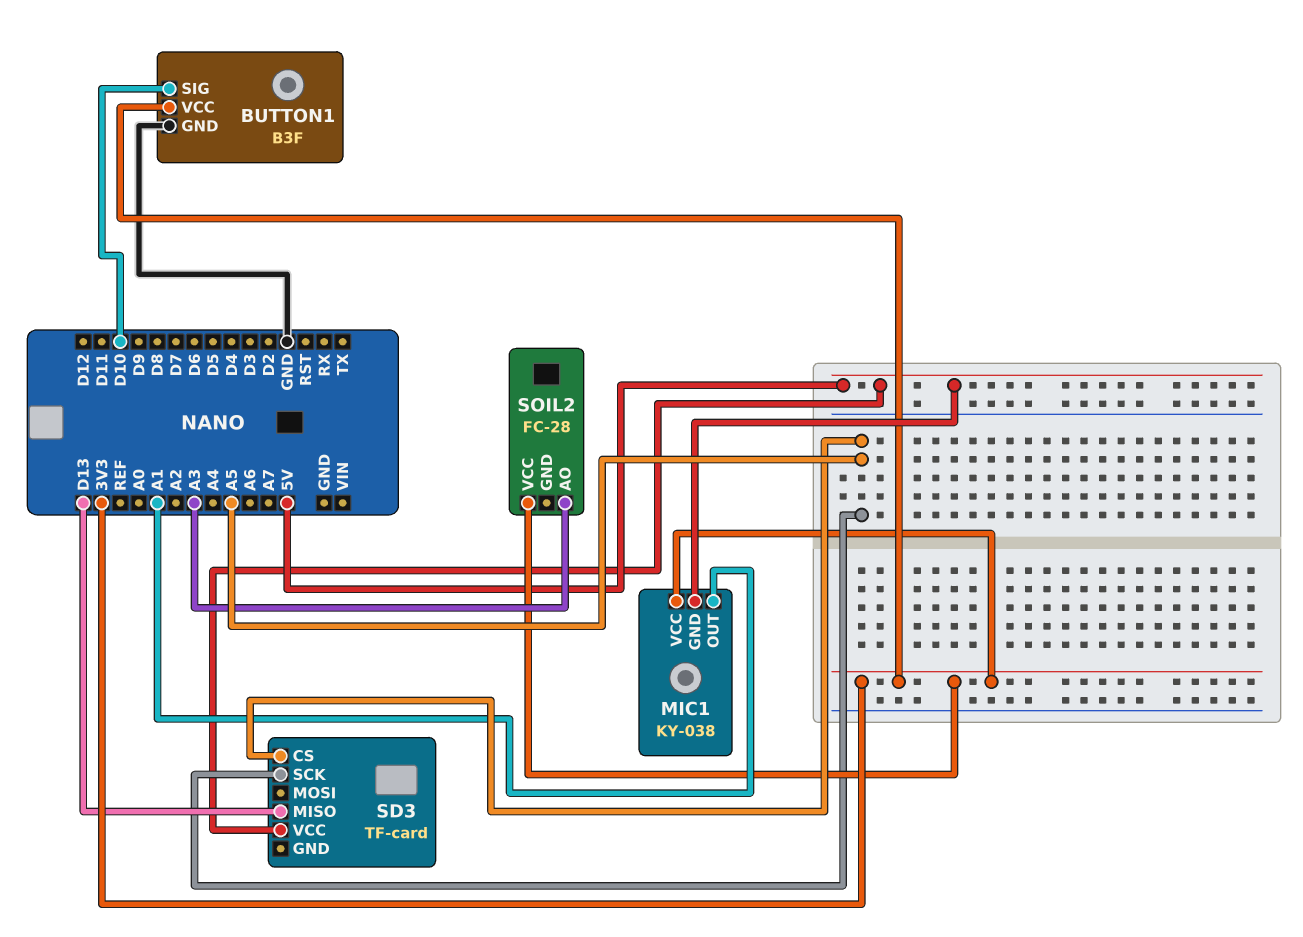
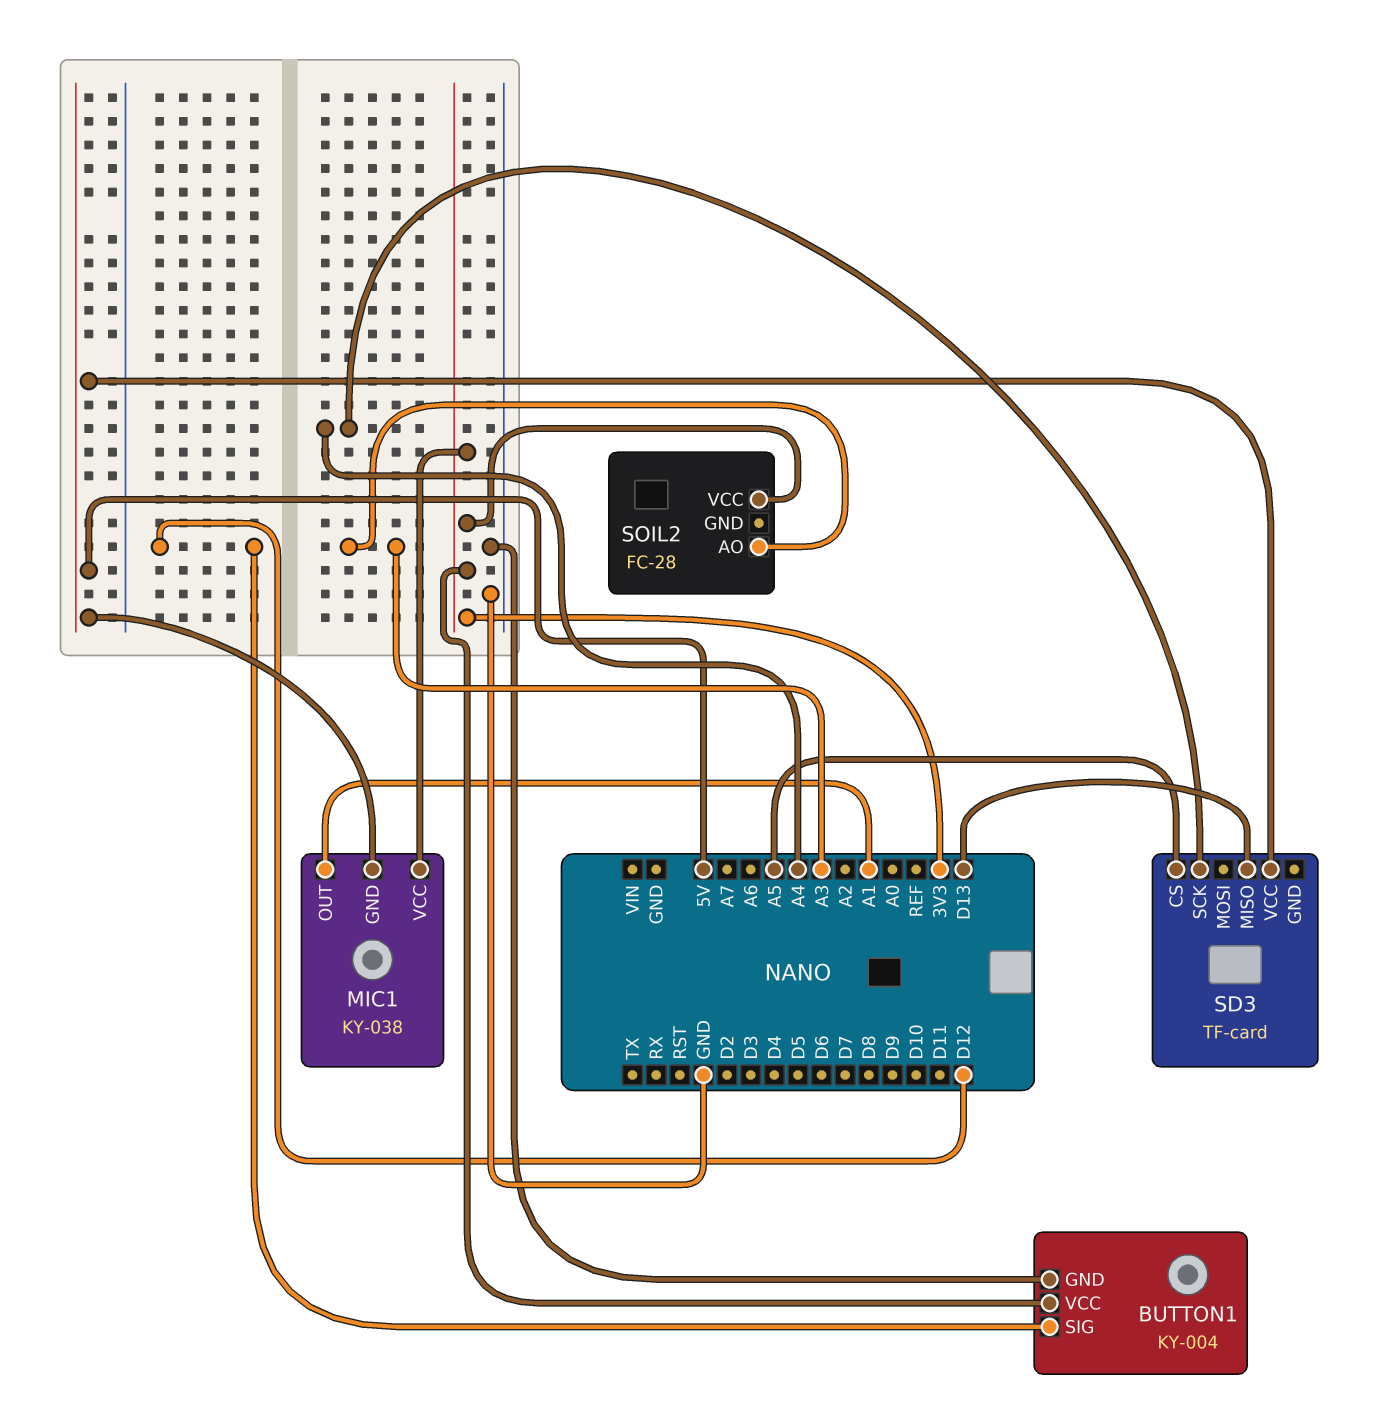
BUTTON1: B3F -> KY-004
BUTTON1 pin SIG: D10 -> D12
SD3 pin SCK: A5 -> A4

